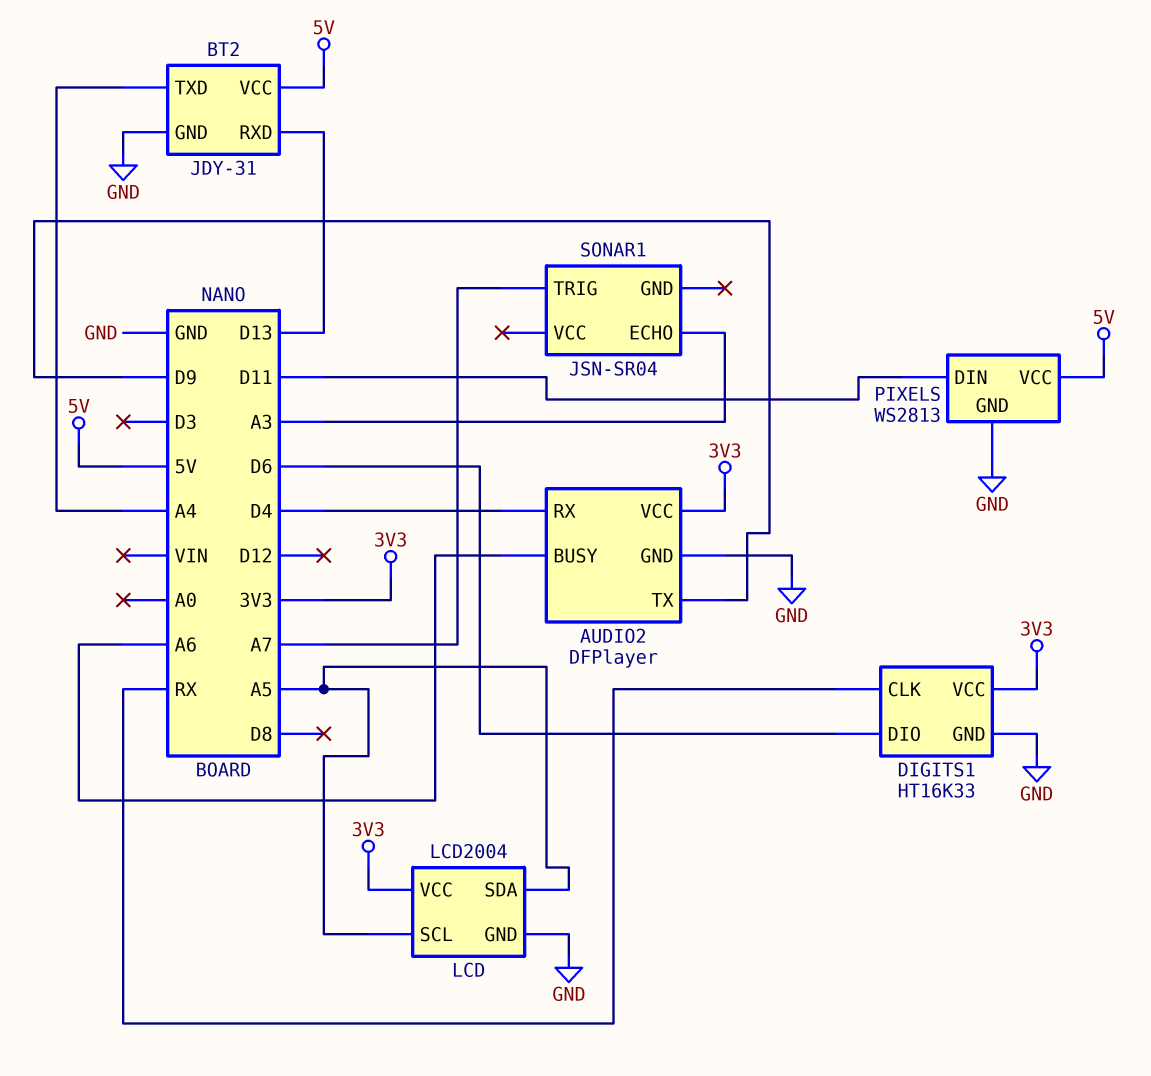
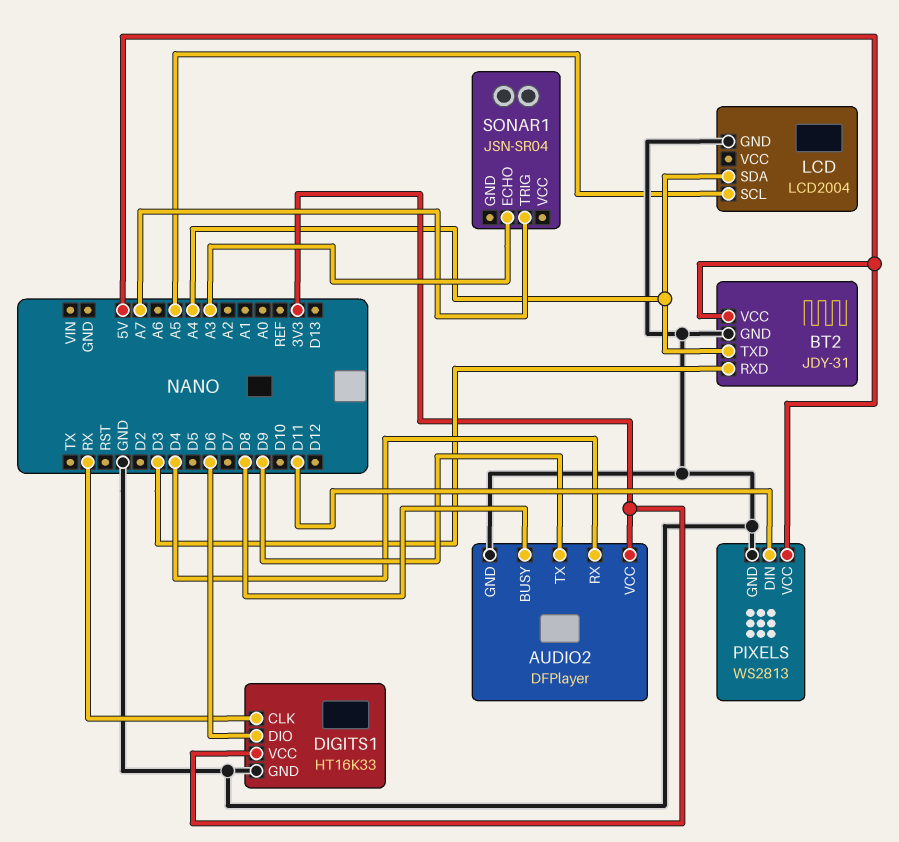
AUDIO2 pin BUSY: A6 -> D8
BT2 pin RXD: D13 -> D3
LCD pin SDA: A5 -> A4
LCD pin VCC: 3V3 -> none

